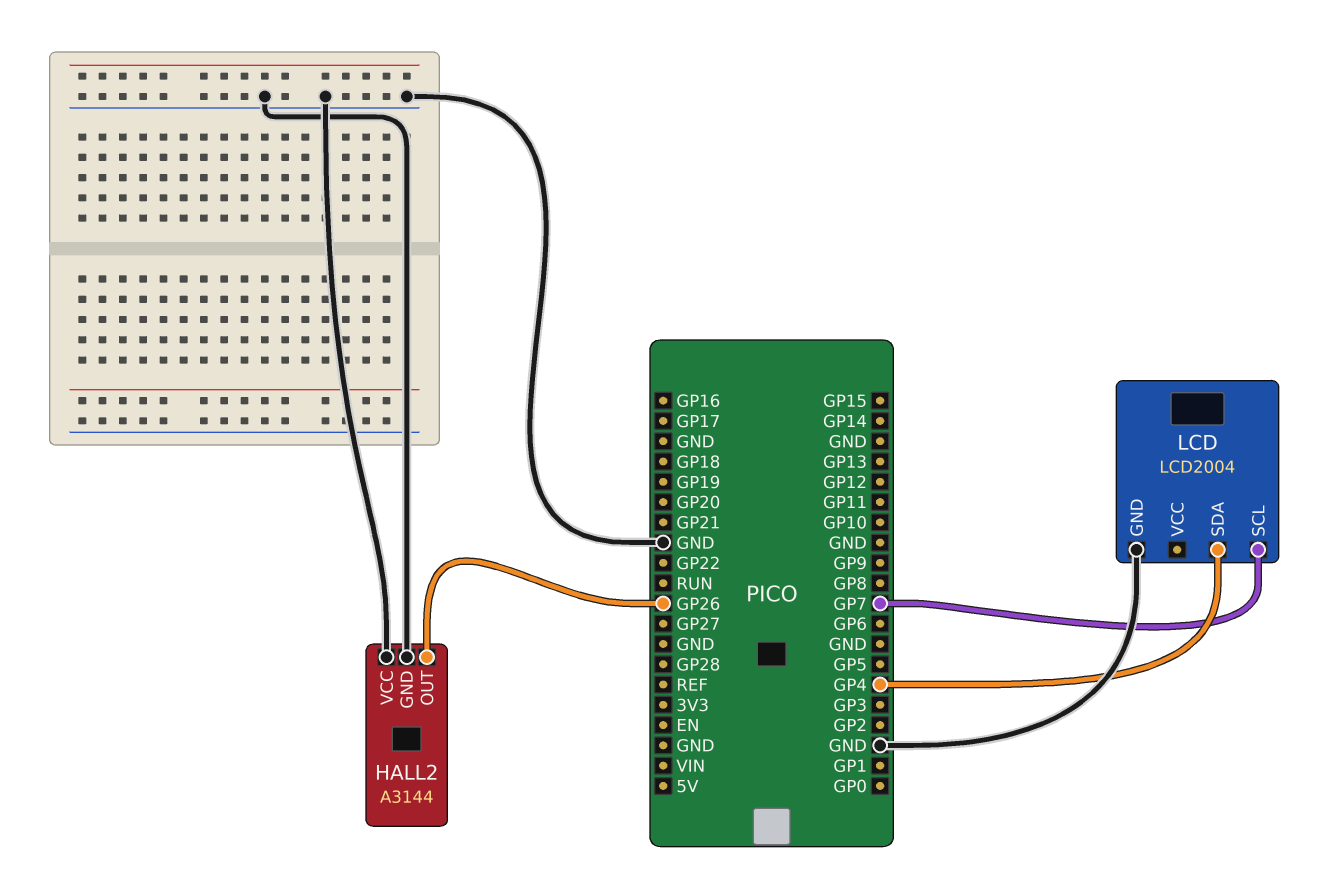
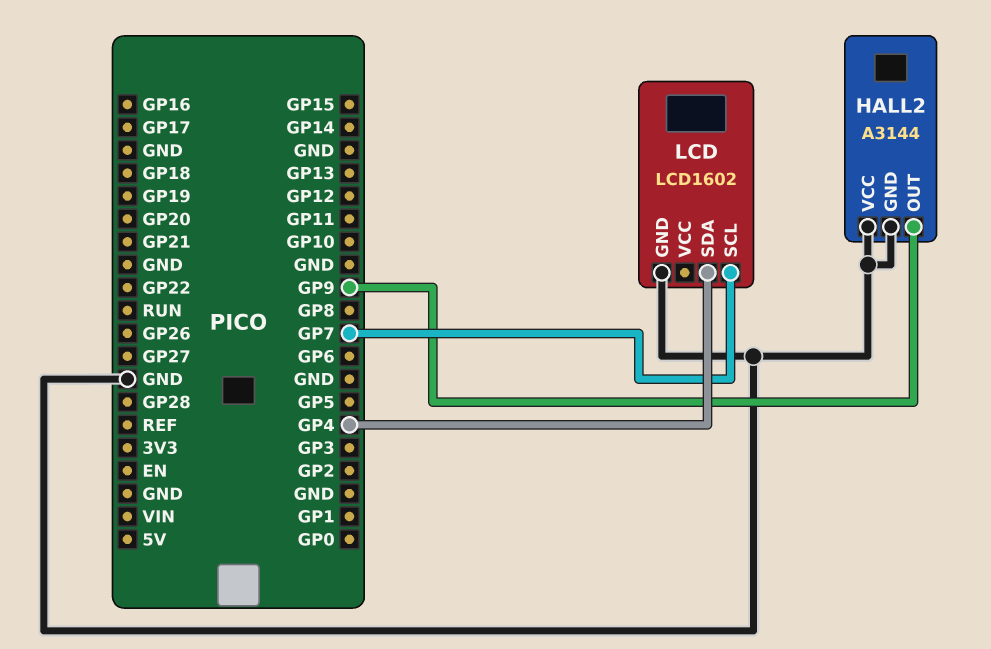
HALL2 pin OUT: GP26 -> GP9
LCD: LCD2004 -> LCD1602

